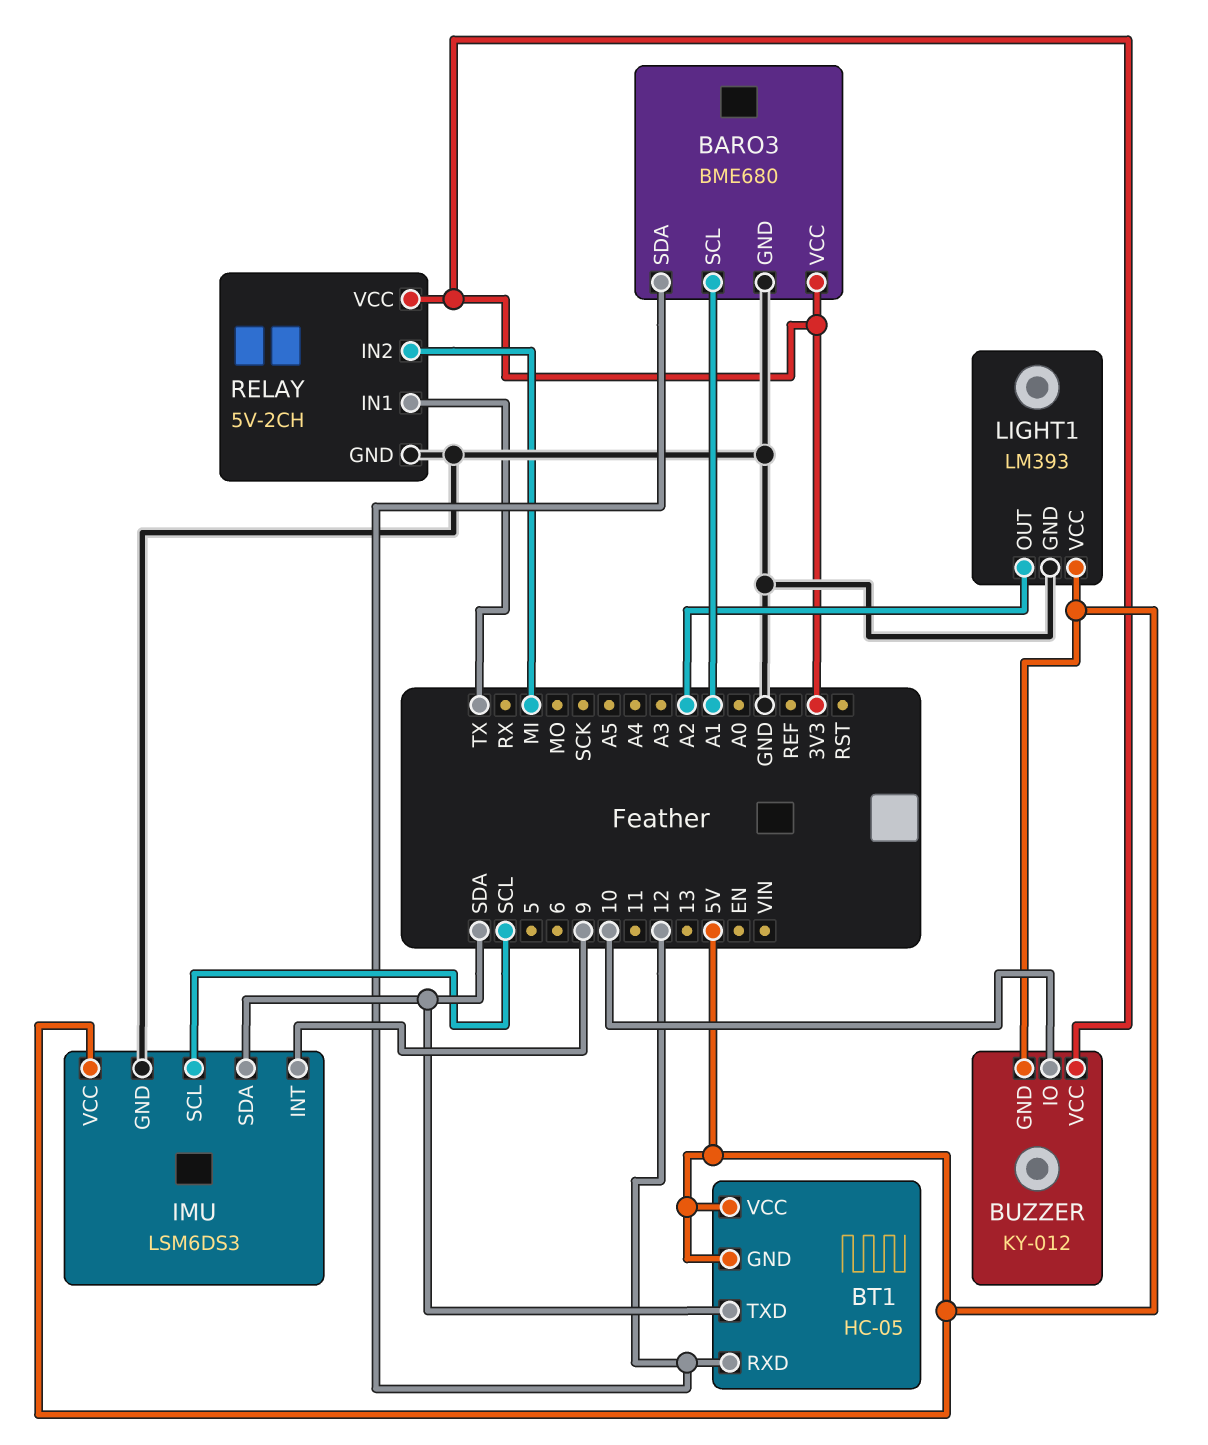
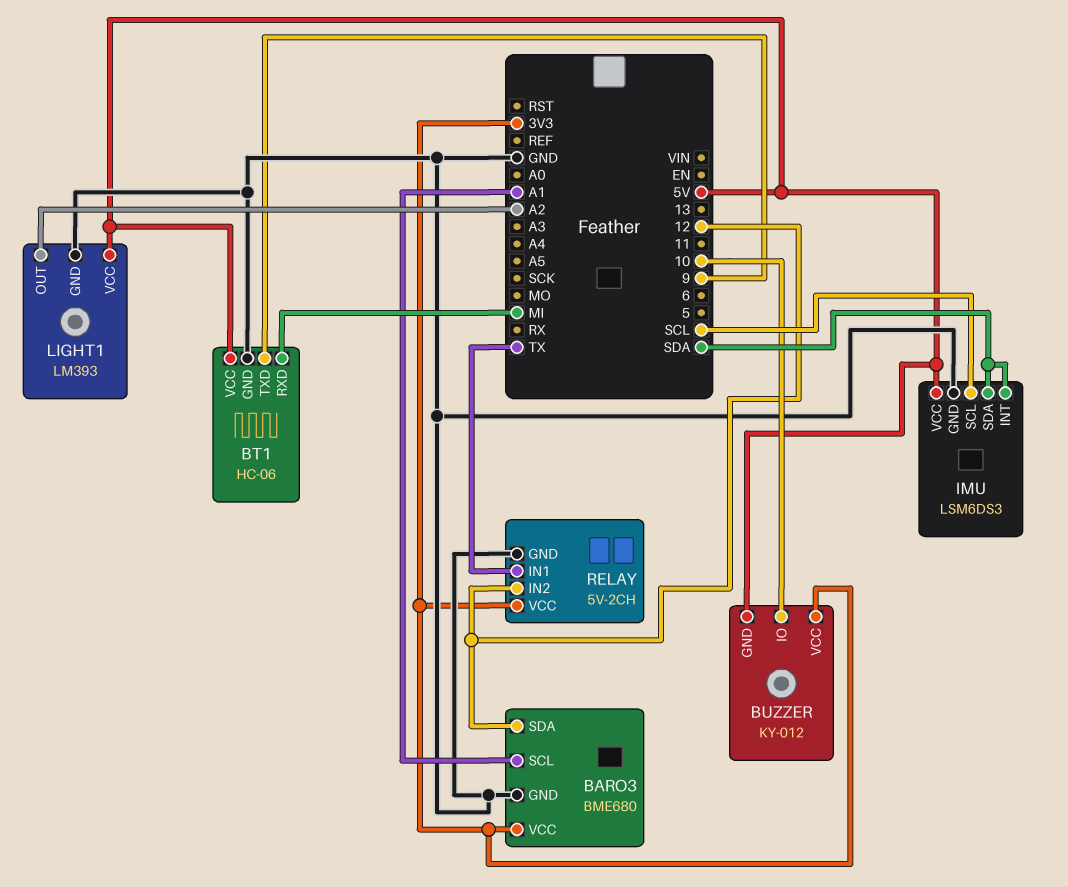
BT1: HC-05 -> HC-06
BT1 pin GND: 5V -> GND
BT1 pin RXD: 12 -> MI
BT1 pin TXD: SDA -> 9
IMU pin INT: 9 -> SDA
RELAY pin IN2: MI -> 12

